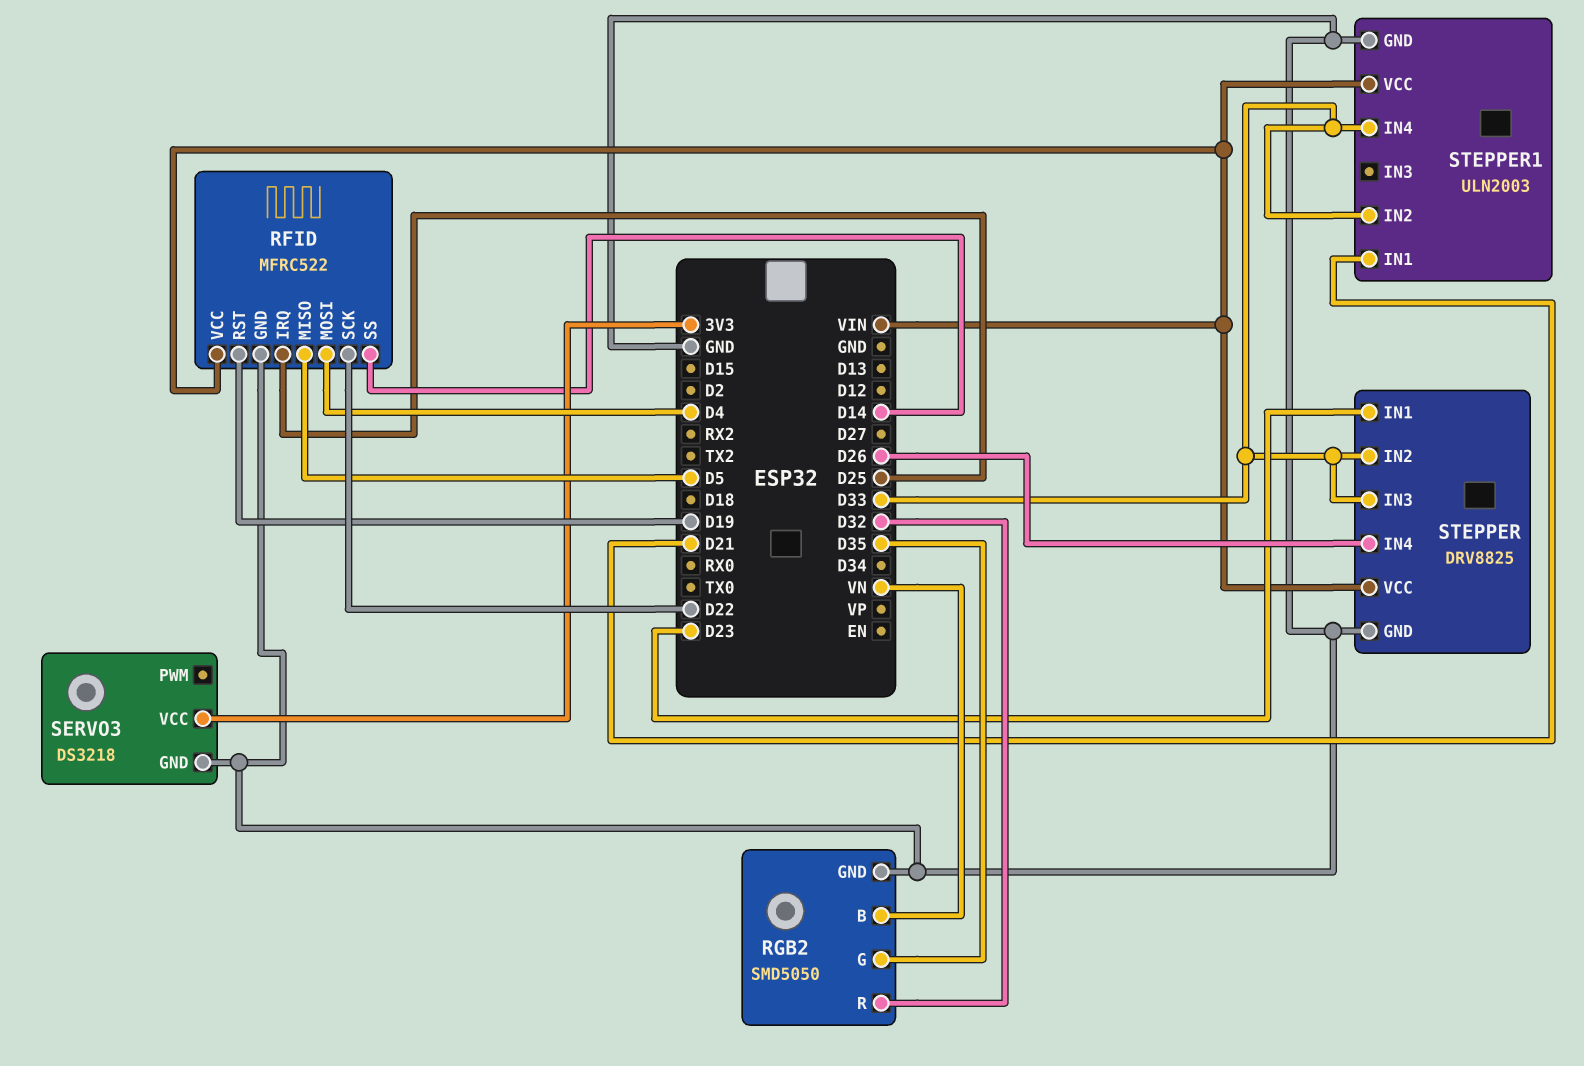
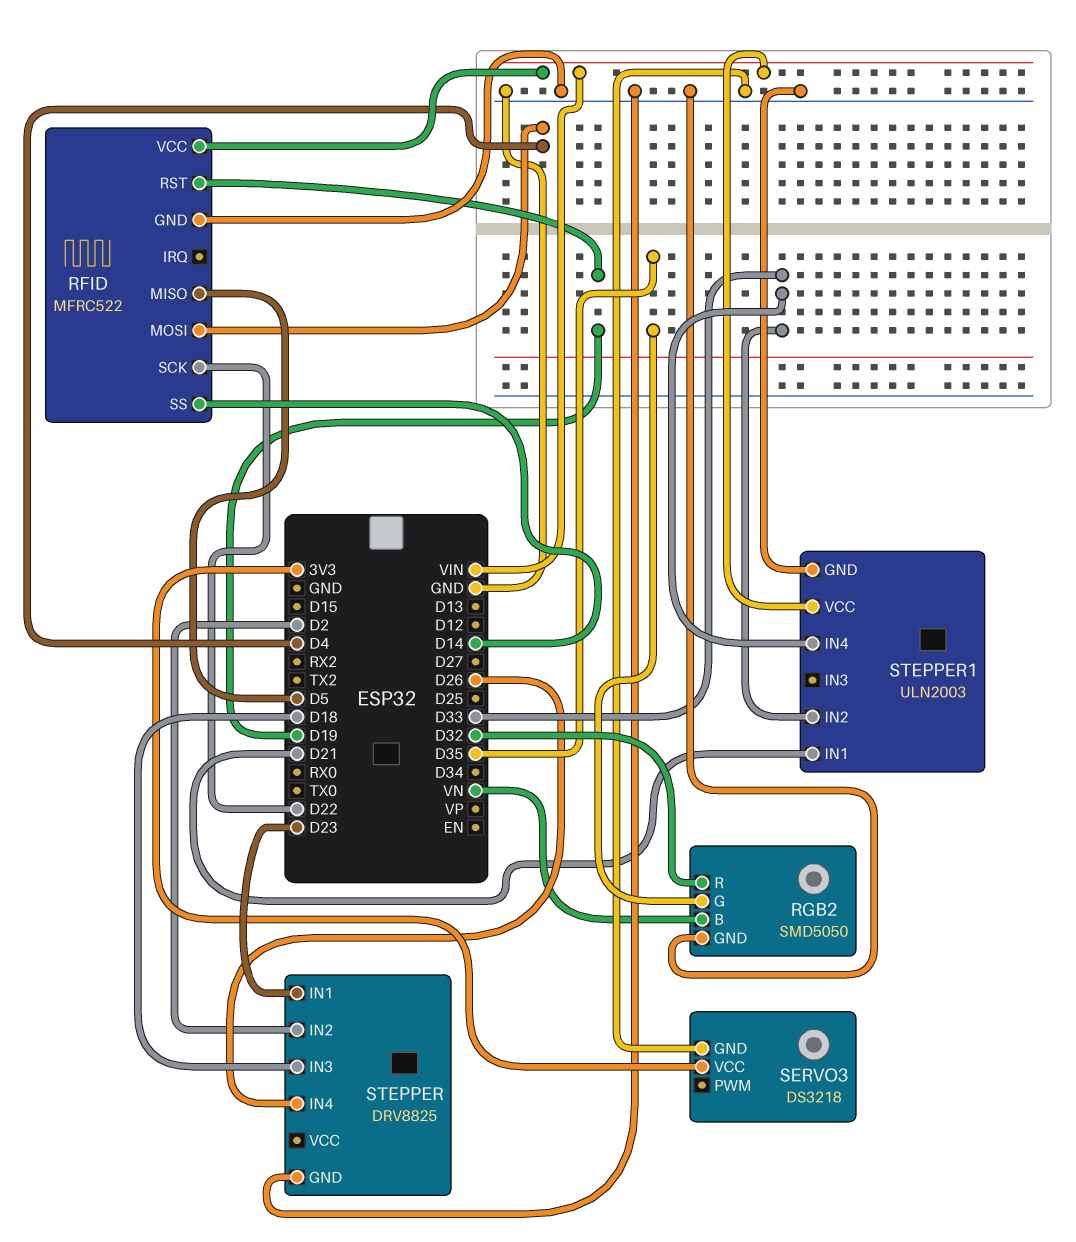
RFID pin IRQ: D25 -> none
STEPPER pin IN2: D33 -> D2
STEPPER pin IN3: D33 -> D18
STEPPER pin VCC: VIN -> none

